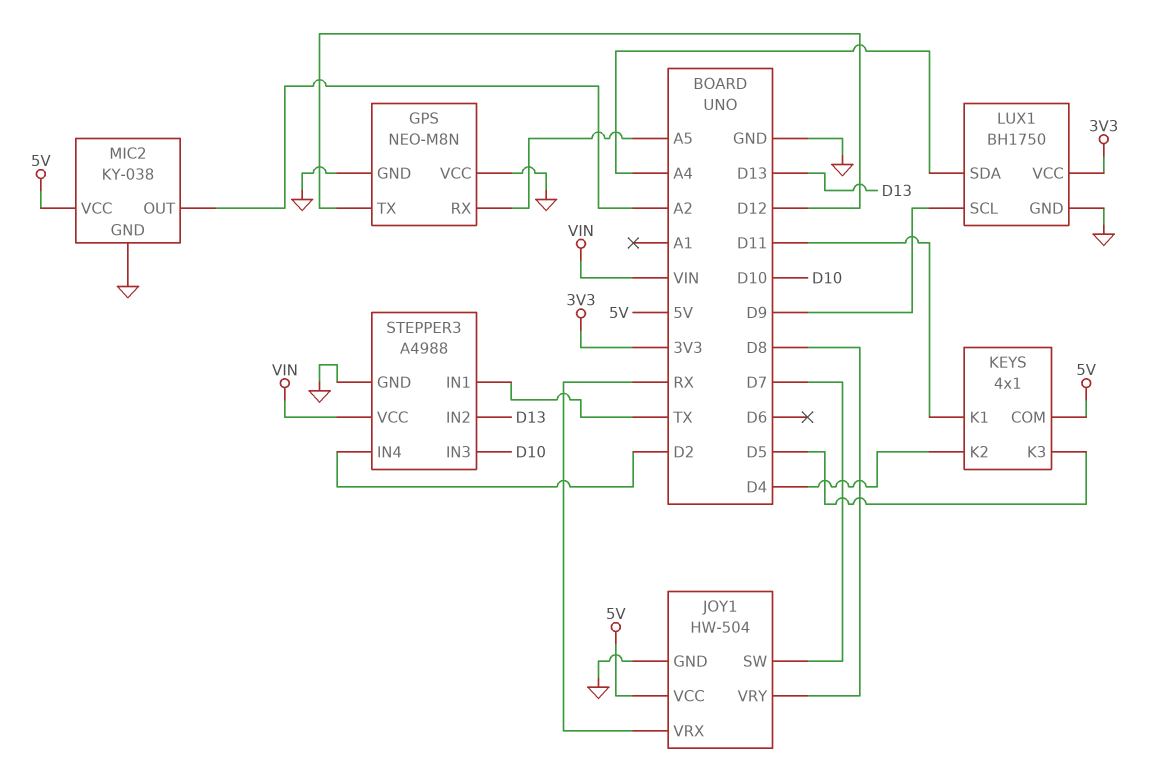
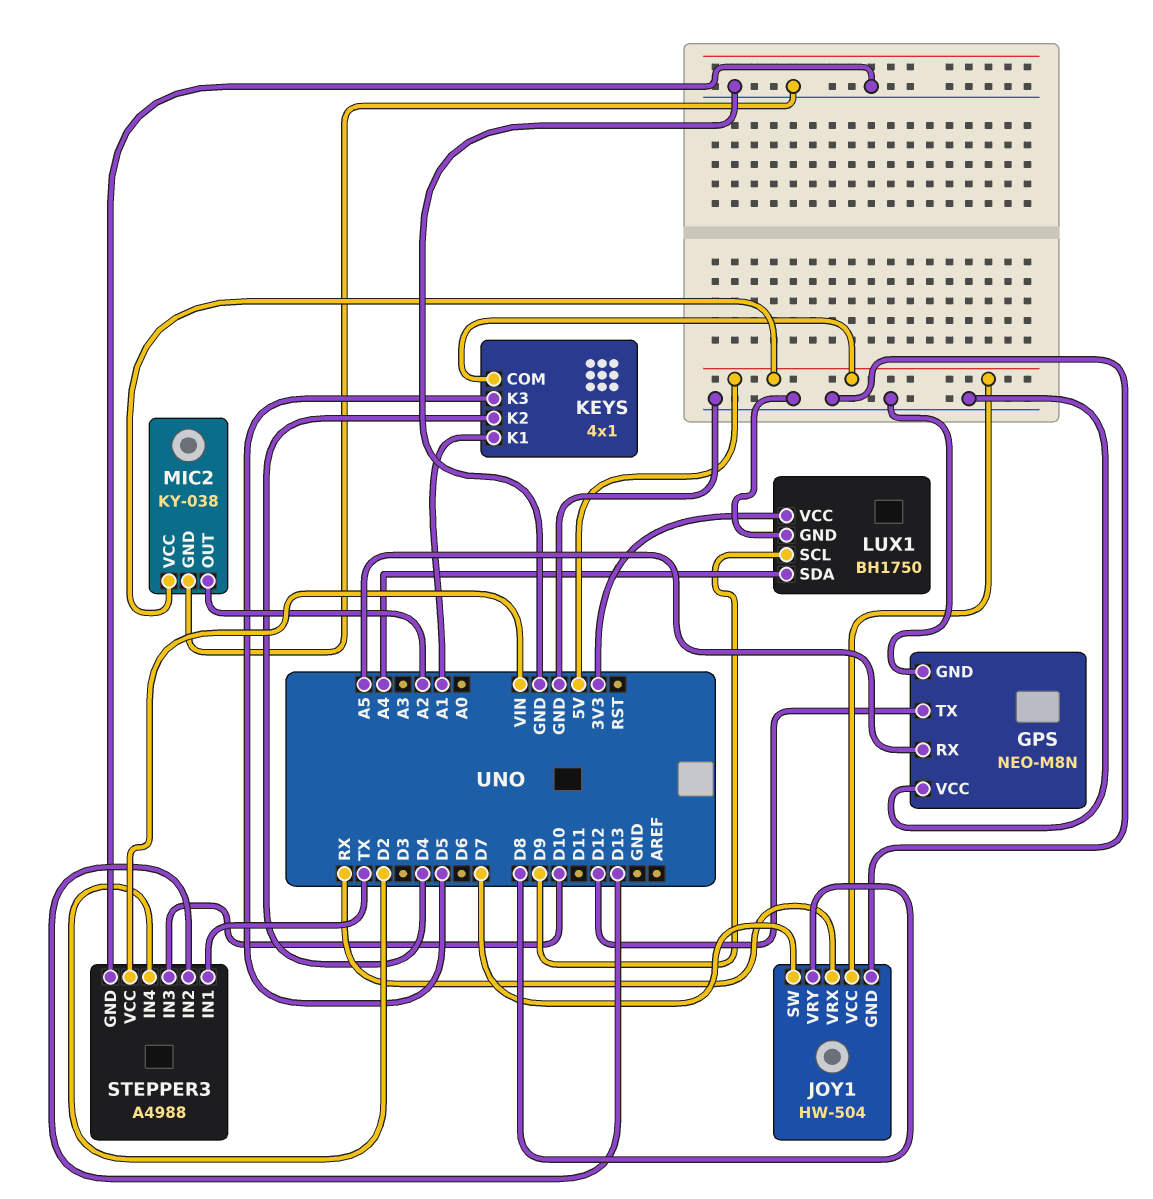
KEYS pin K1: D11 -> A1

